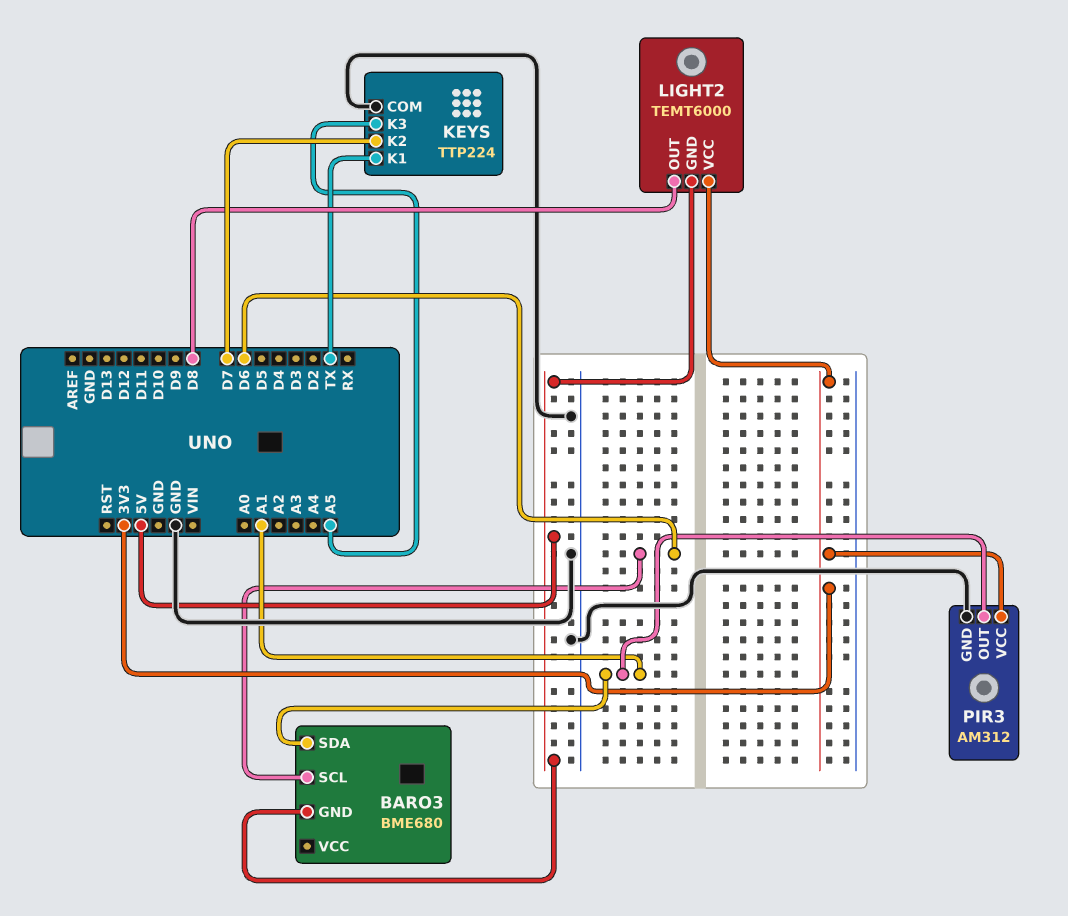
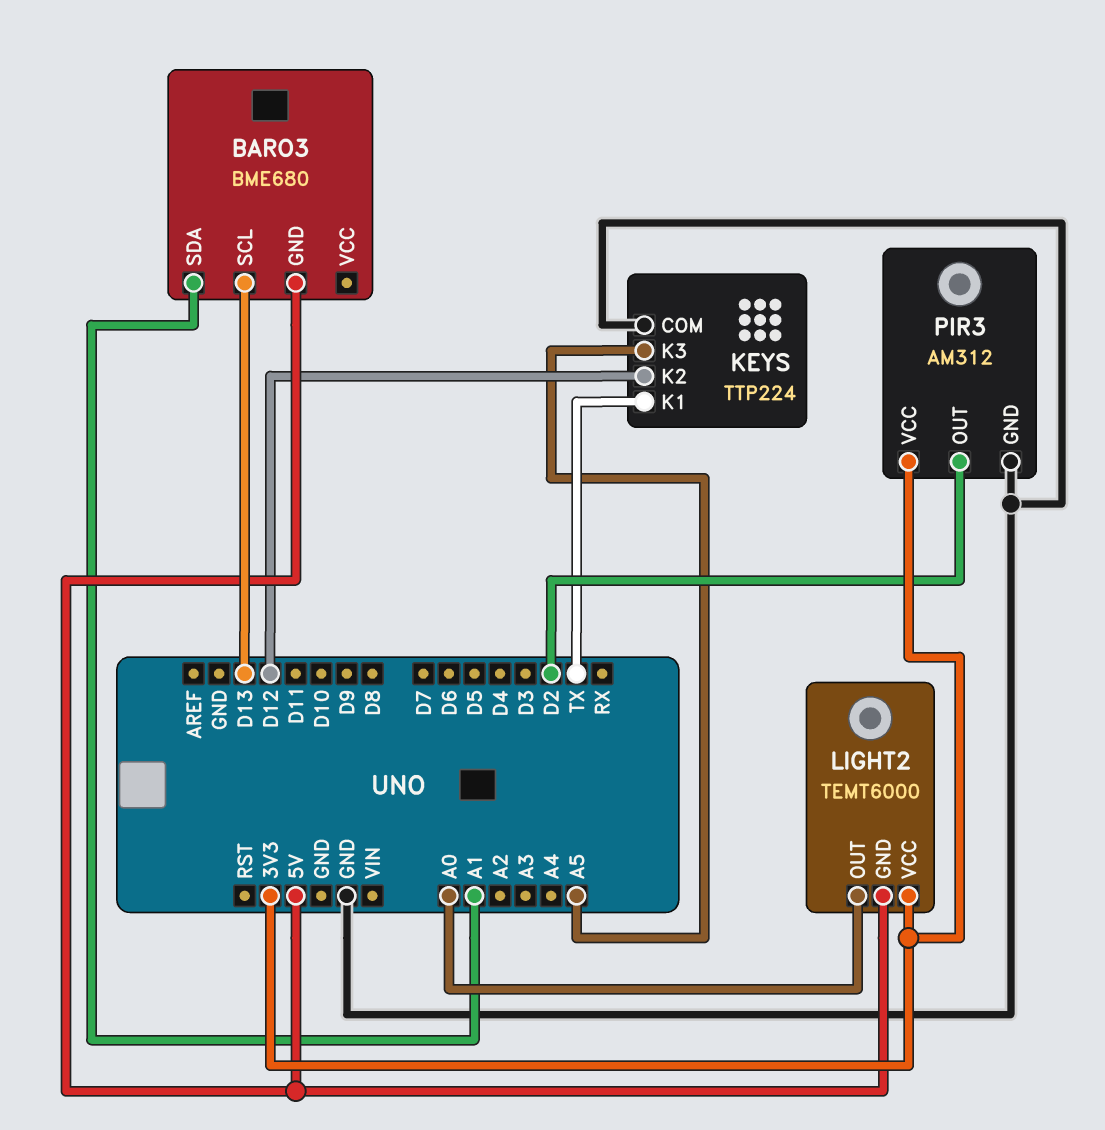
BARO3 pin SCL: D6 -> D13
KEYS pin K2: D7 -> D12
LIGHT2 pin OUT: D8 -> A0
PIR3 pin OUT: A1 -> D2

